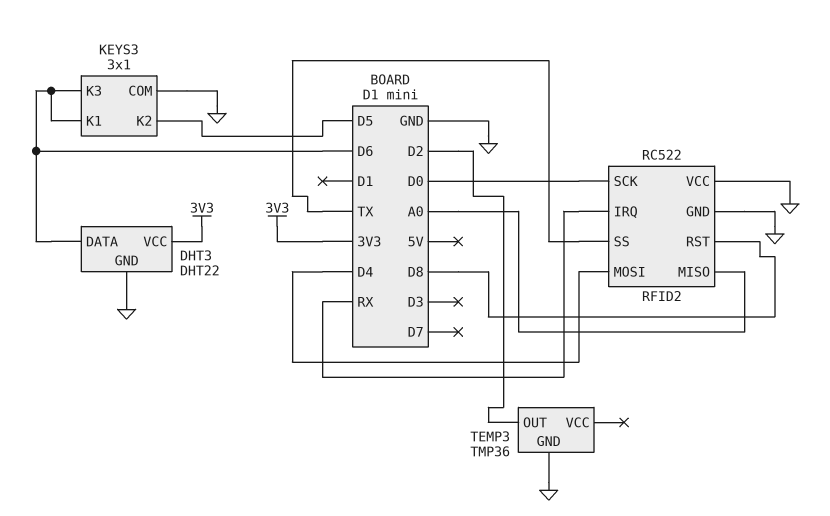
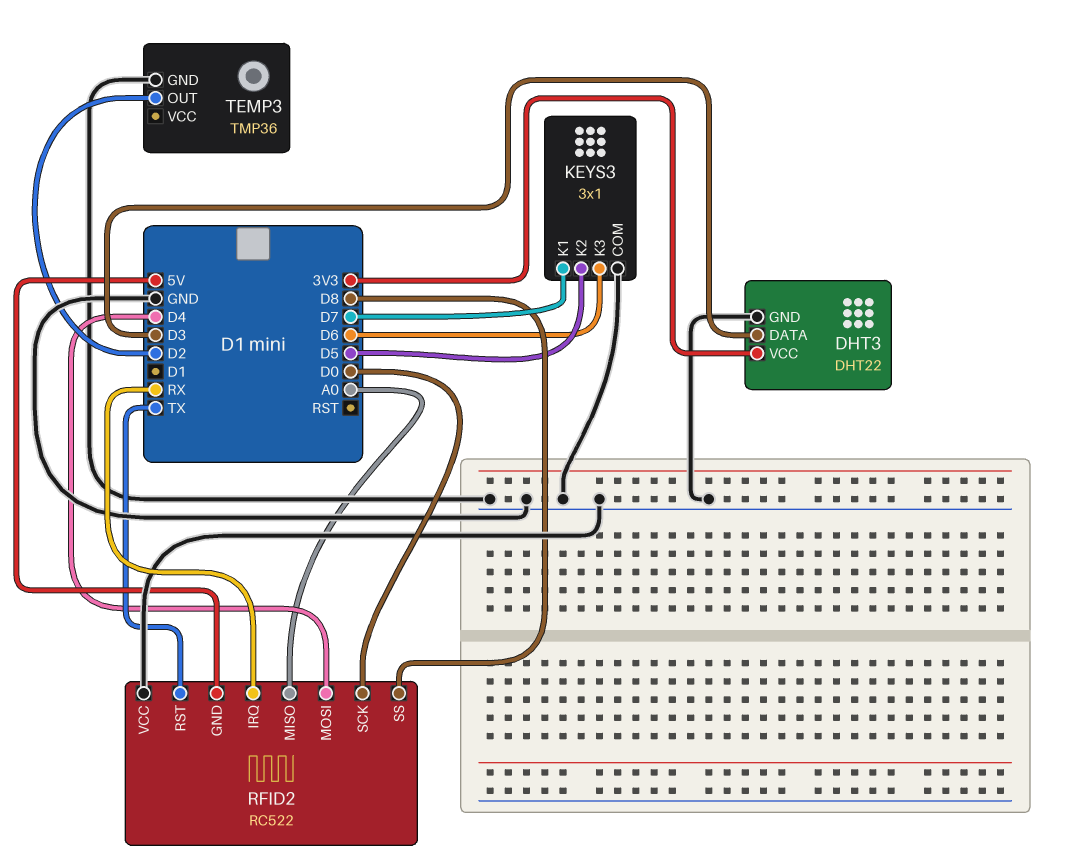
DHT3 pin DATA: D6 -> D3
KEYS3 pin K1: D6 -> D7
RFID2 pin GND: GND -> 5V
RFID2 pin RST: D8 -> TX
RFID2 pin SS: TX -> D8

